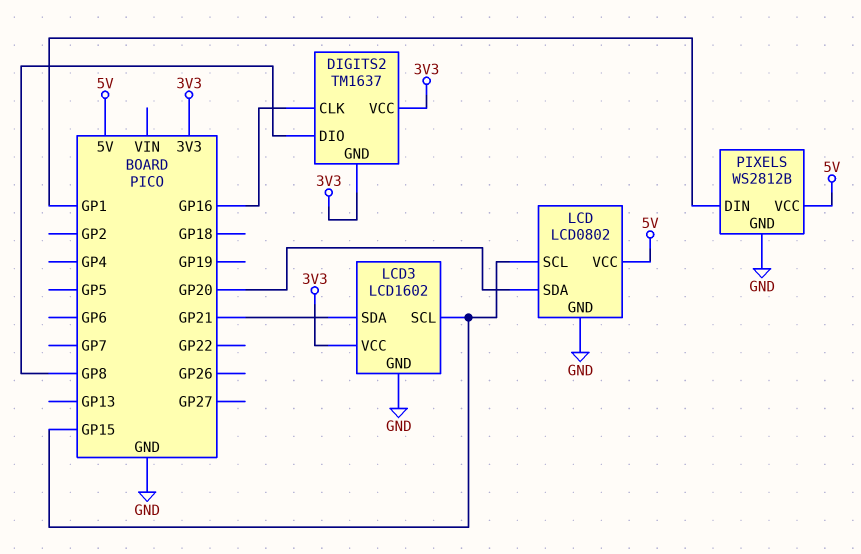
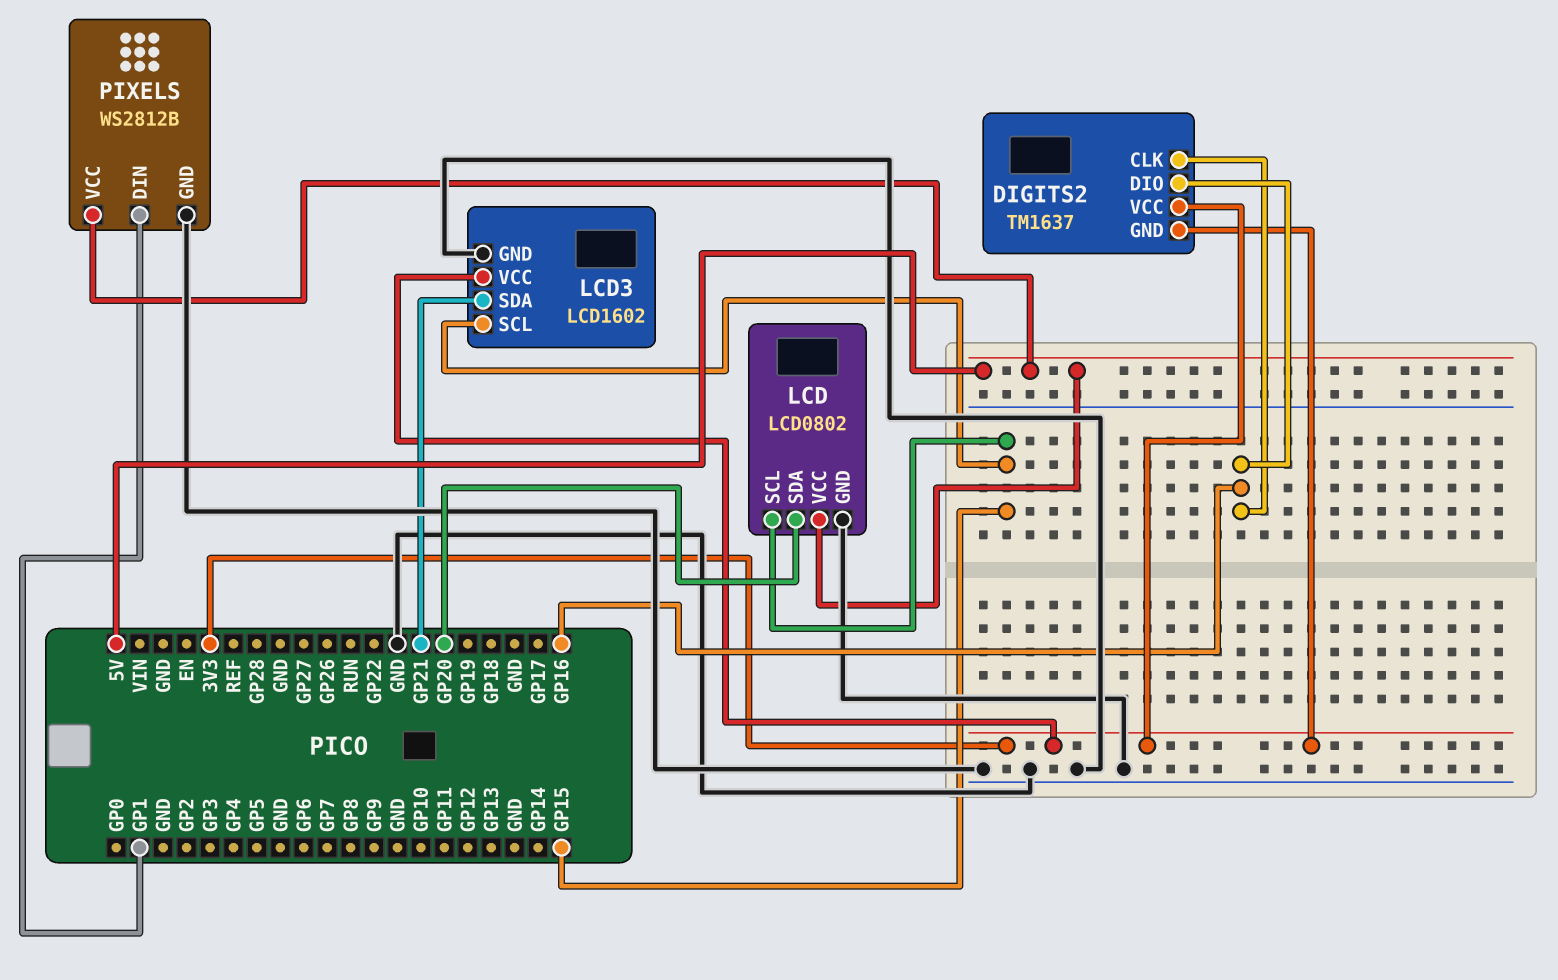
DIGITS2 pin DIO: GP8 -> GP16

